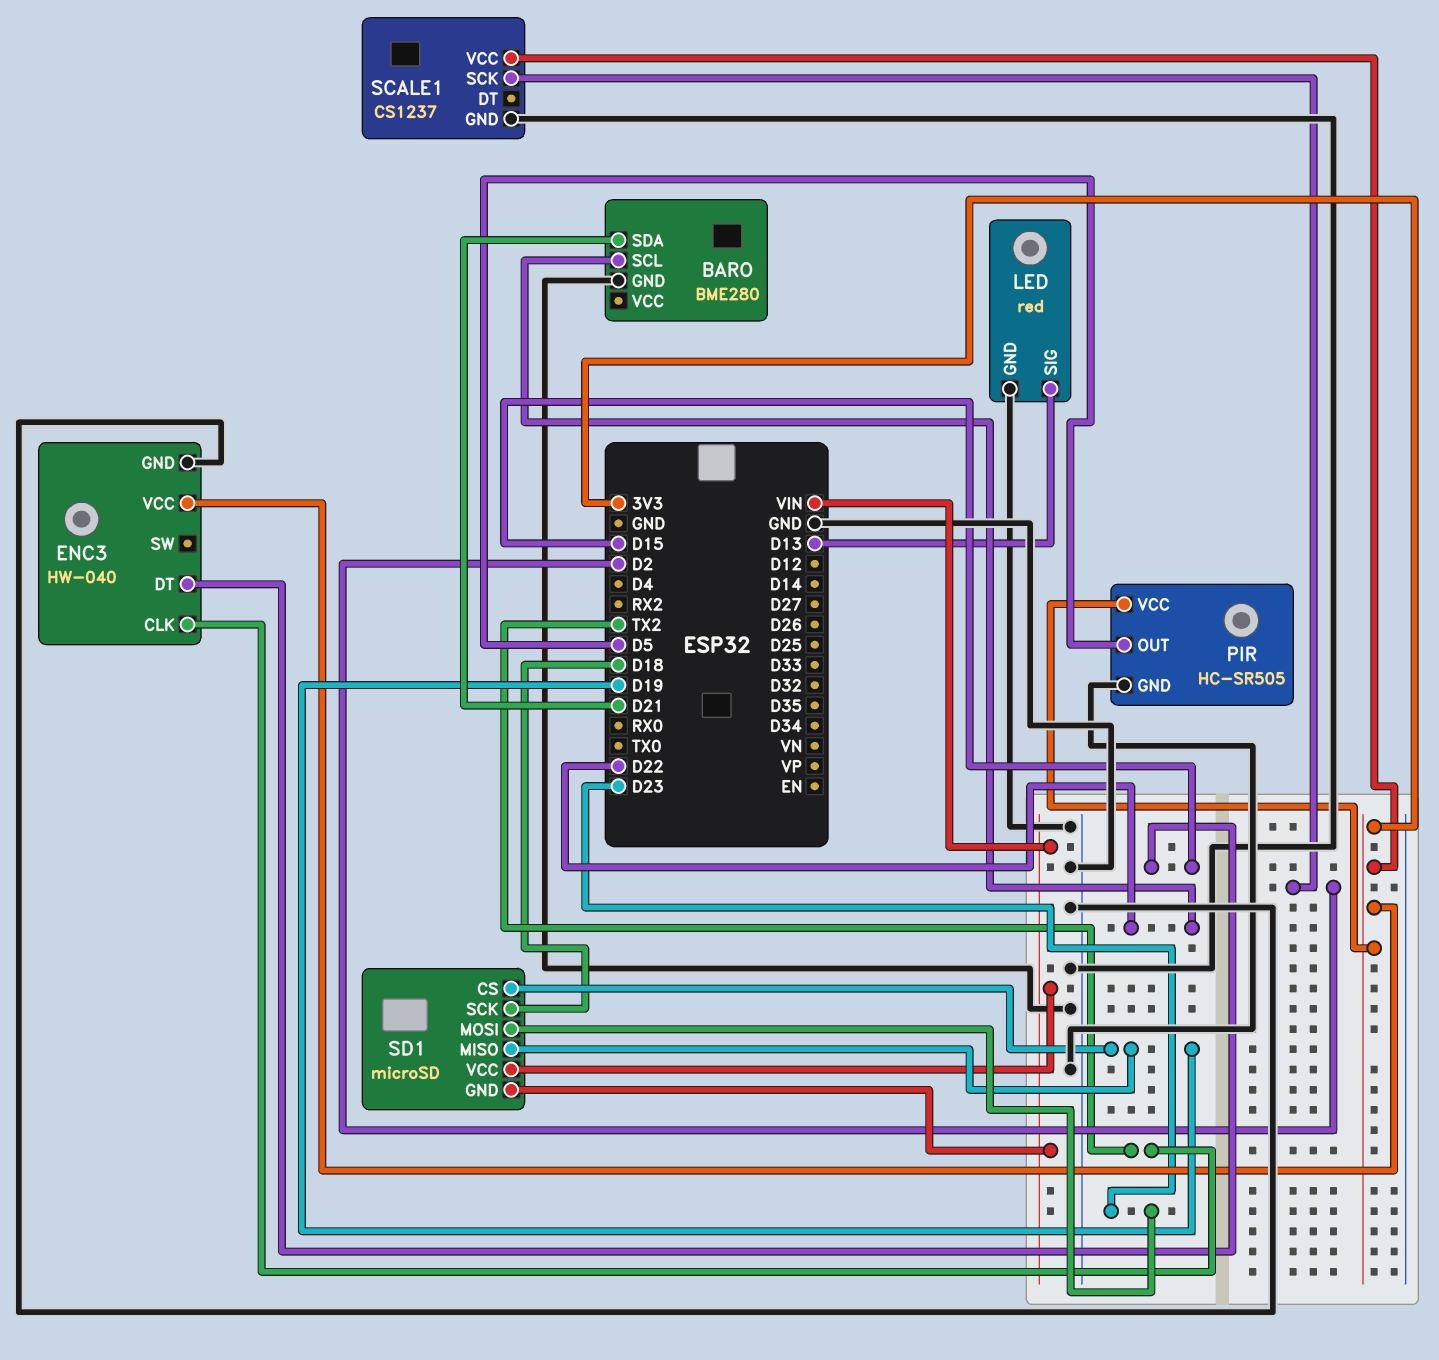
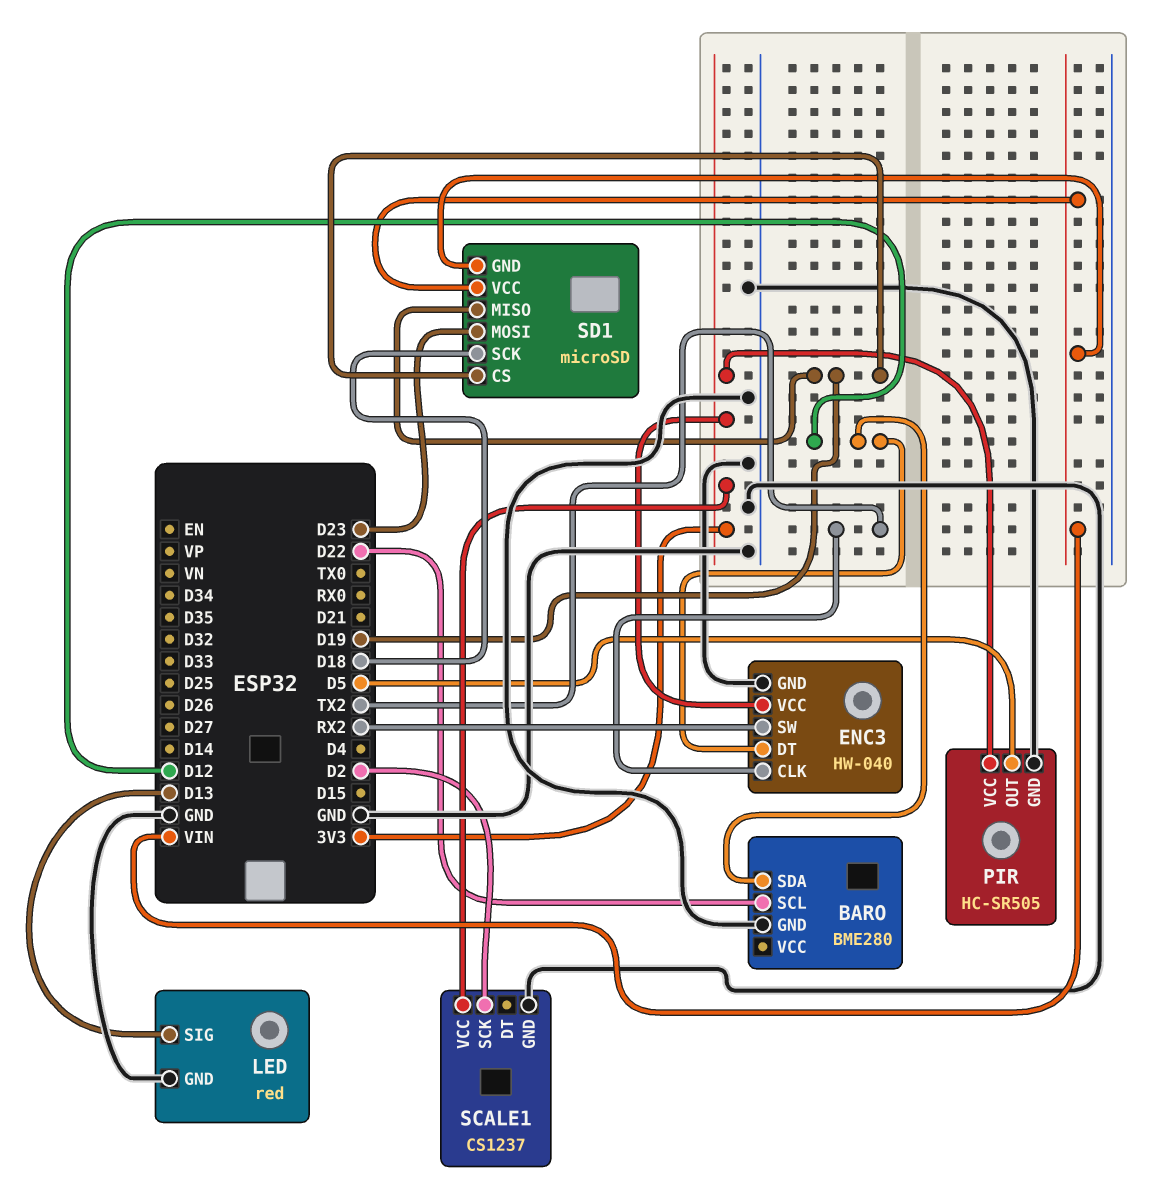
BARO pin SDA: D21 -> D12
ENC3 pin DT: D15 -> D12
ENC3 pin SW: none -> RX2

